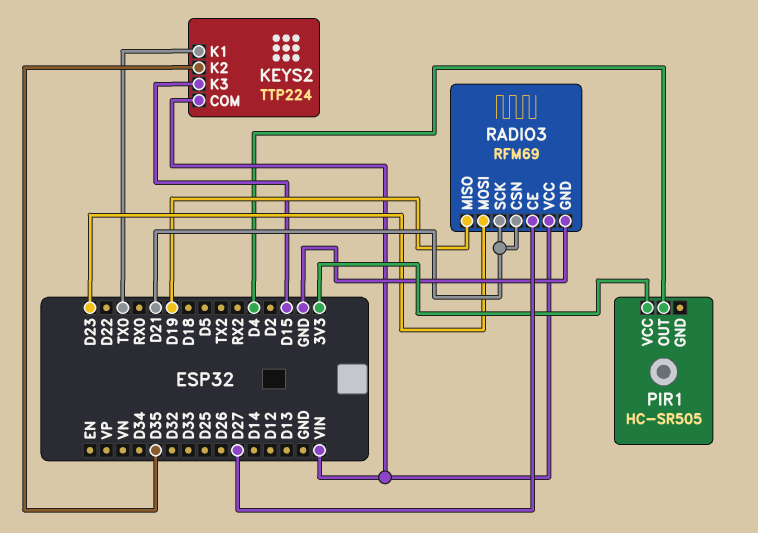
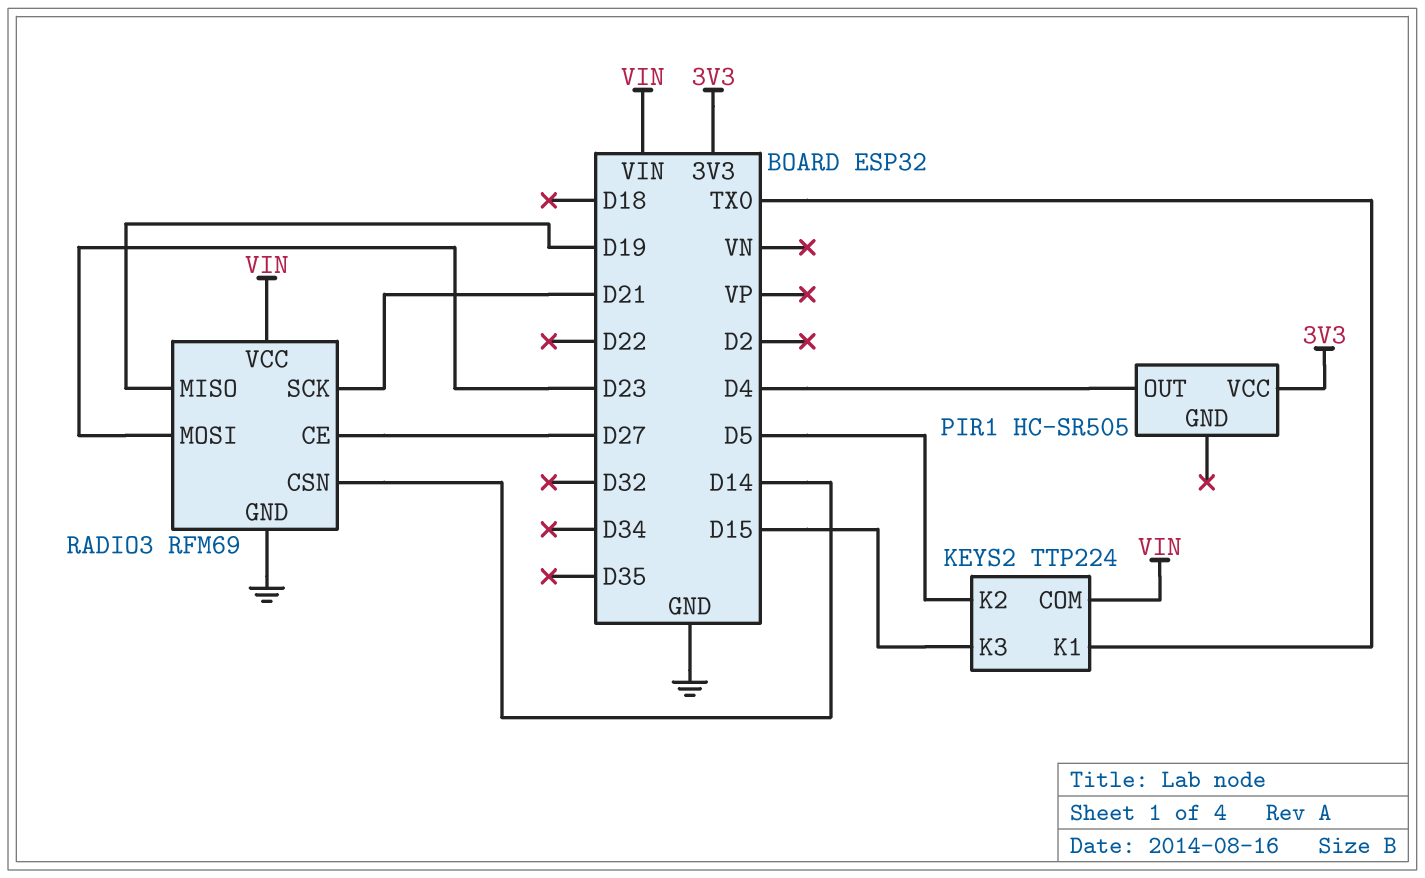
KEYS2 pin K2: D35 -> D5
RADIO3 pin CSN: D21 -> D14

